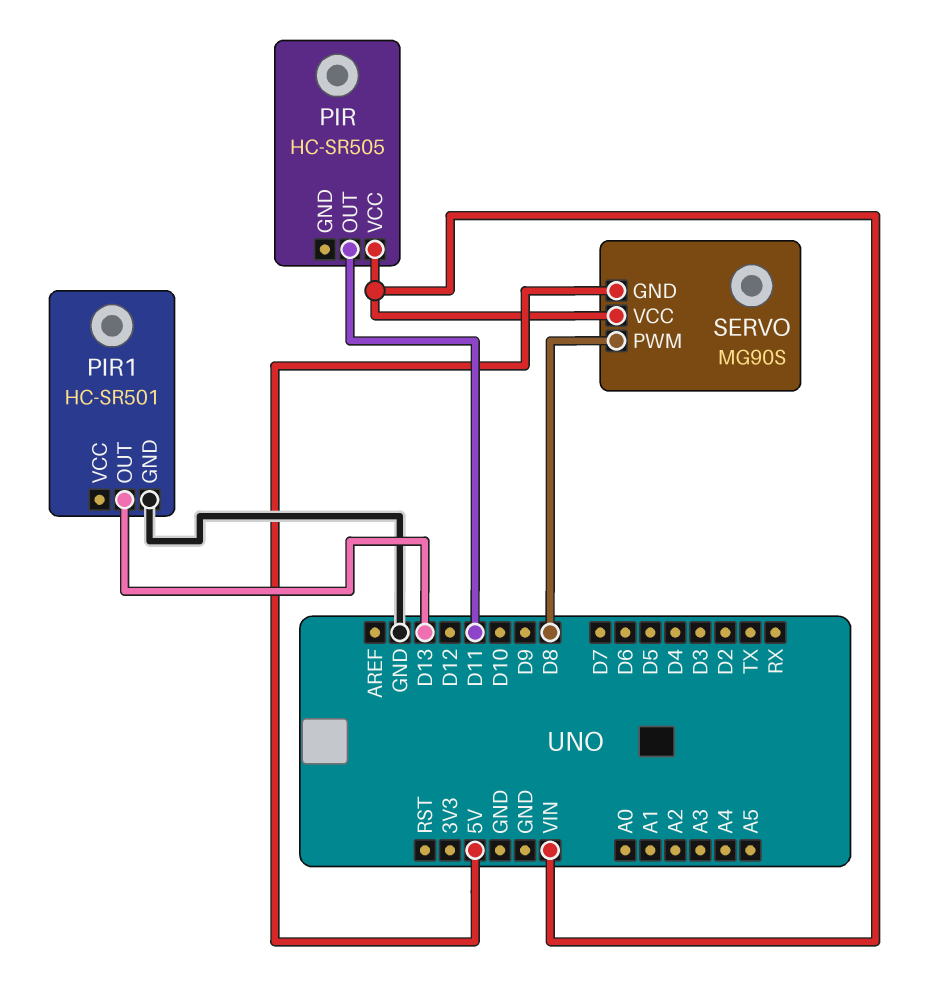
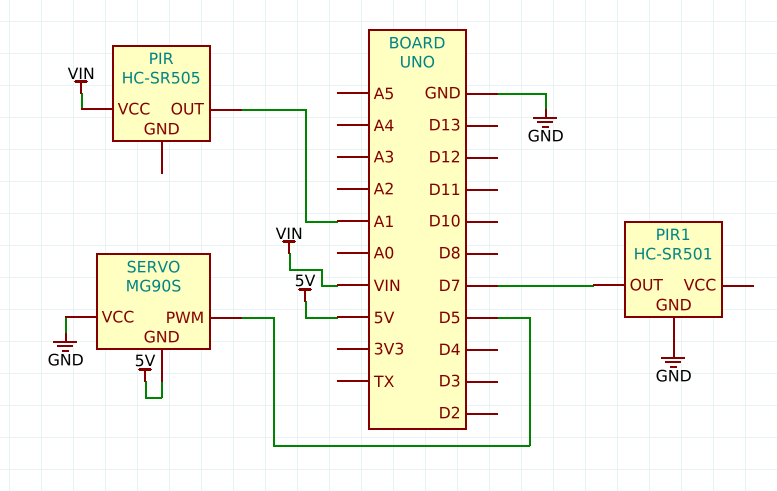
PIR pin OUT: D11 -> A1
PIR1 pin OUT: D13 -> D7
SERVO pin PWM: D8 -> D5
SERVO pin VCC: VIN -> GND

